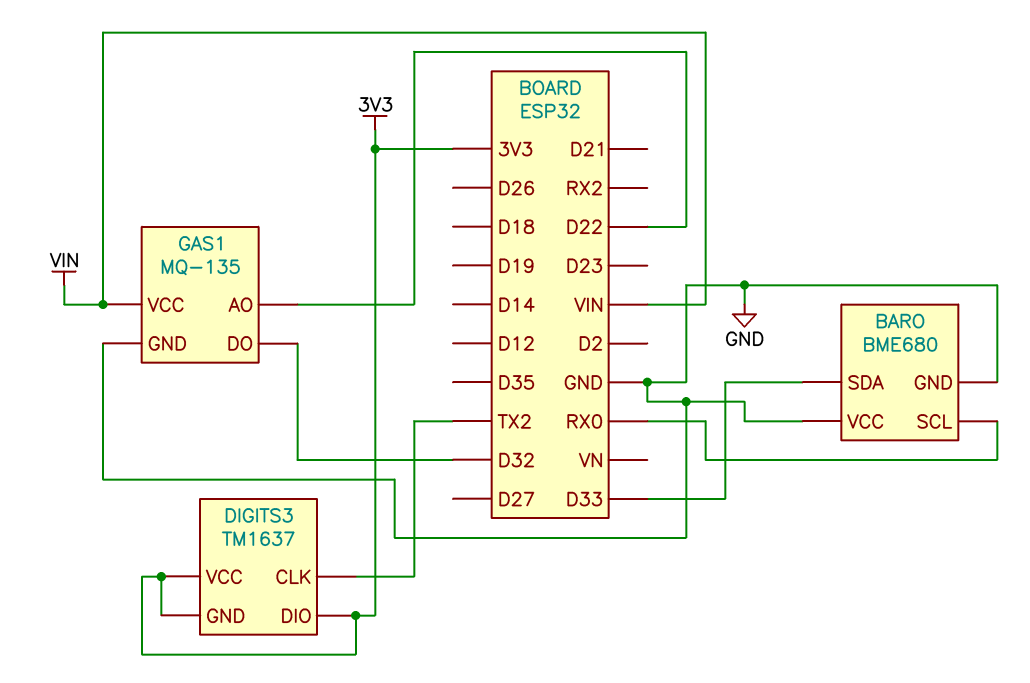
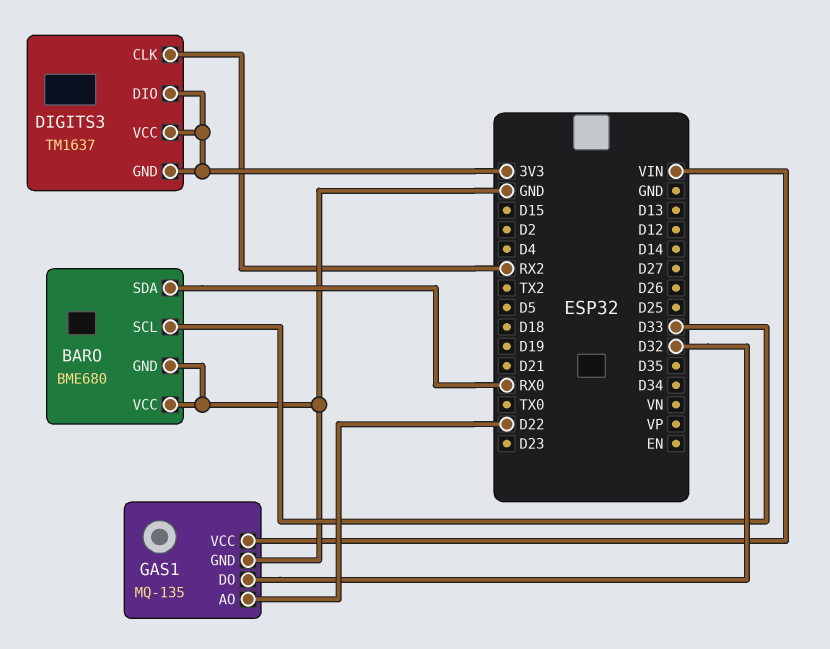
BARO pin SCL: RX0 -> D33
BARO pin SDA: D33 -> RX0
DIGITS3 pin CLK: TX2 -> RX2

